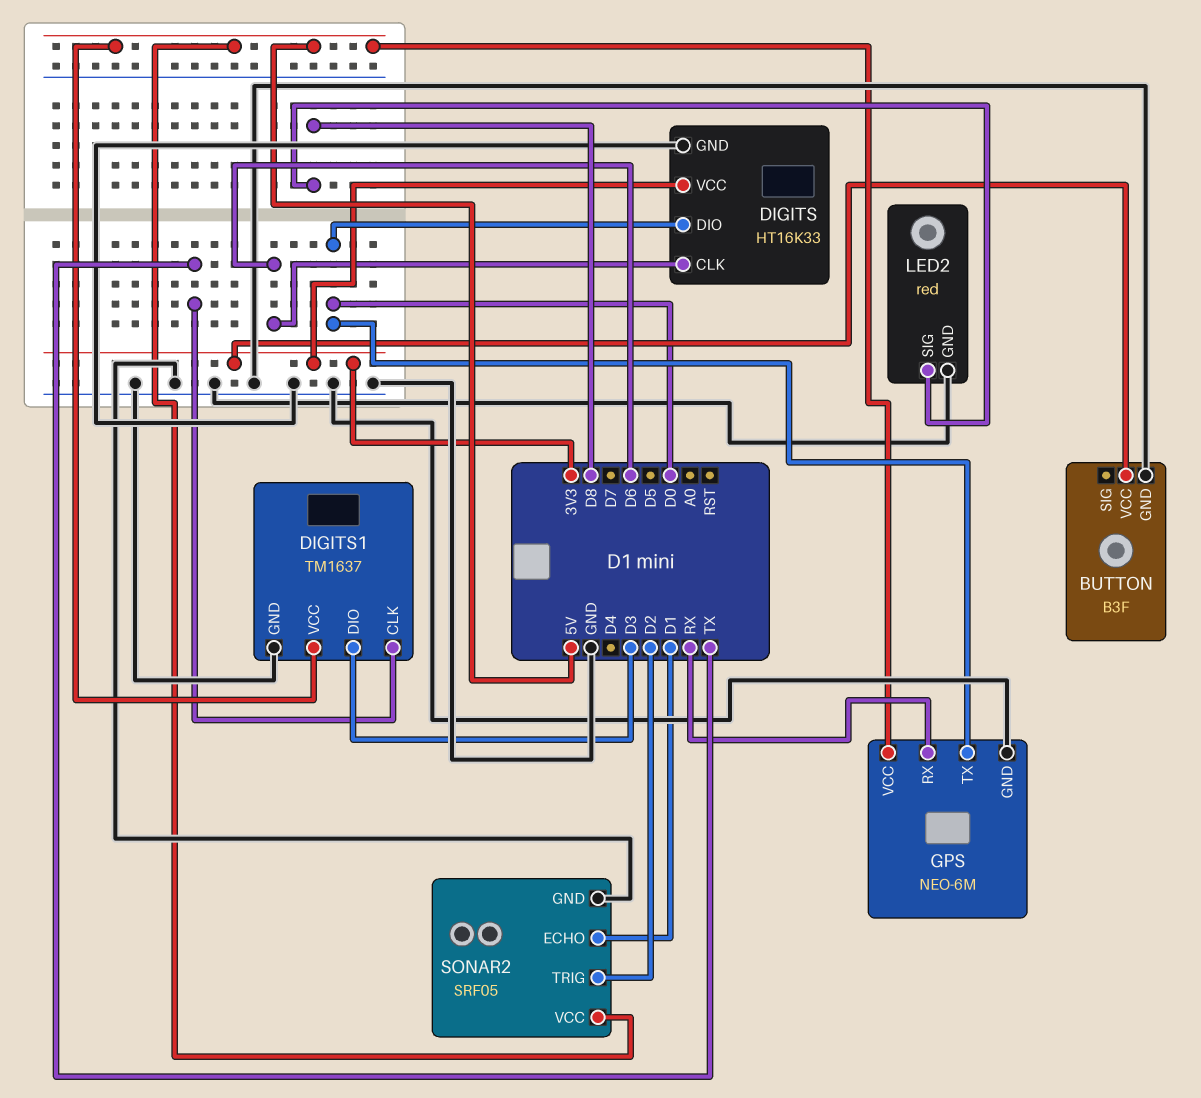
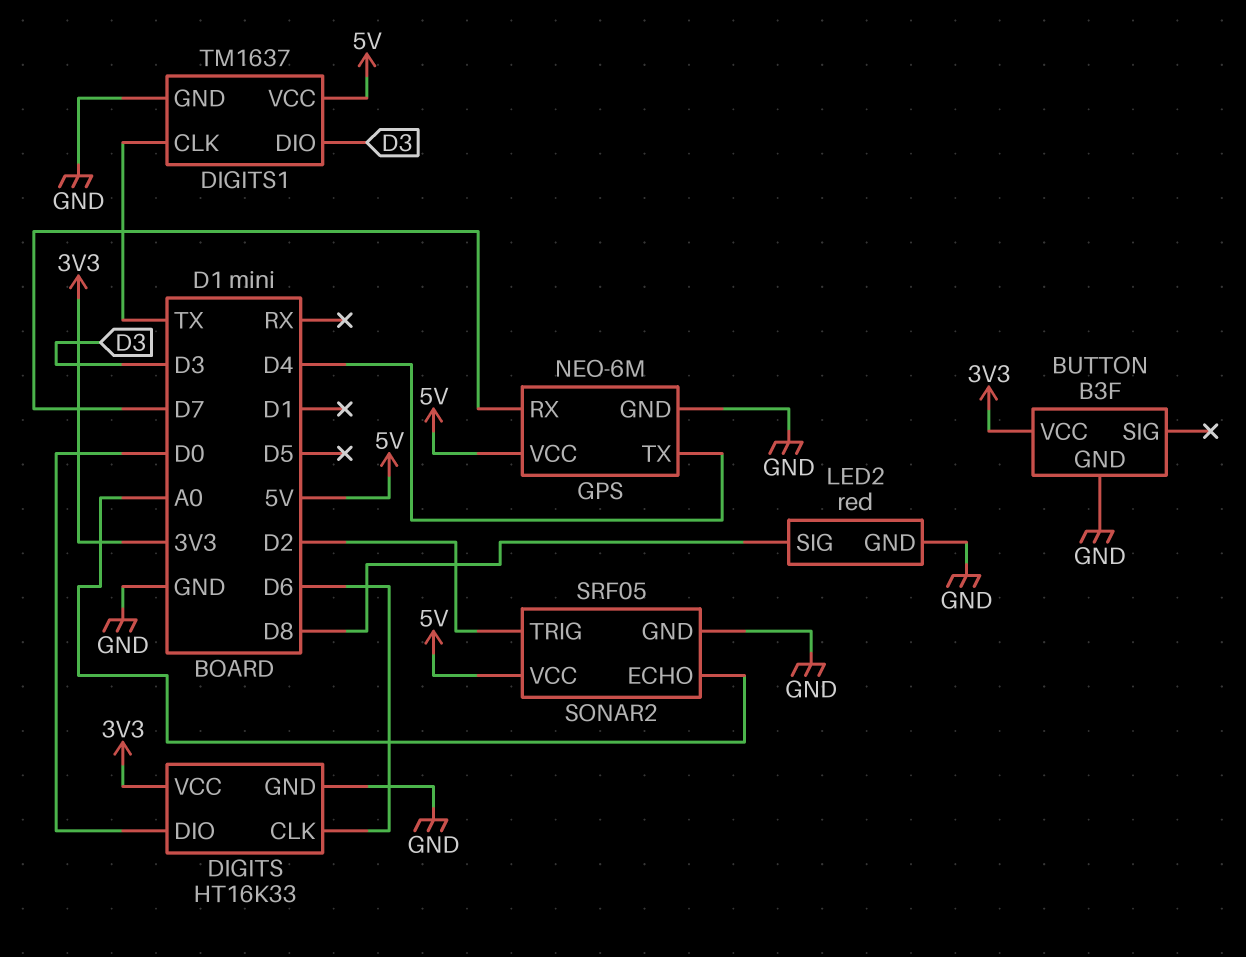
GPS pin RX: RX -> D7
GPS pin TX: D0 -> D4
SONAR2 pin ECHO: D1 -> A0

